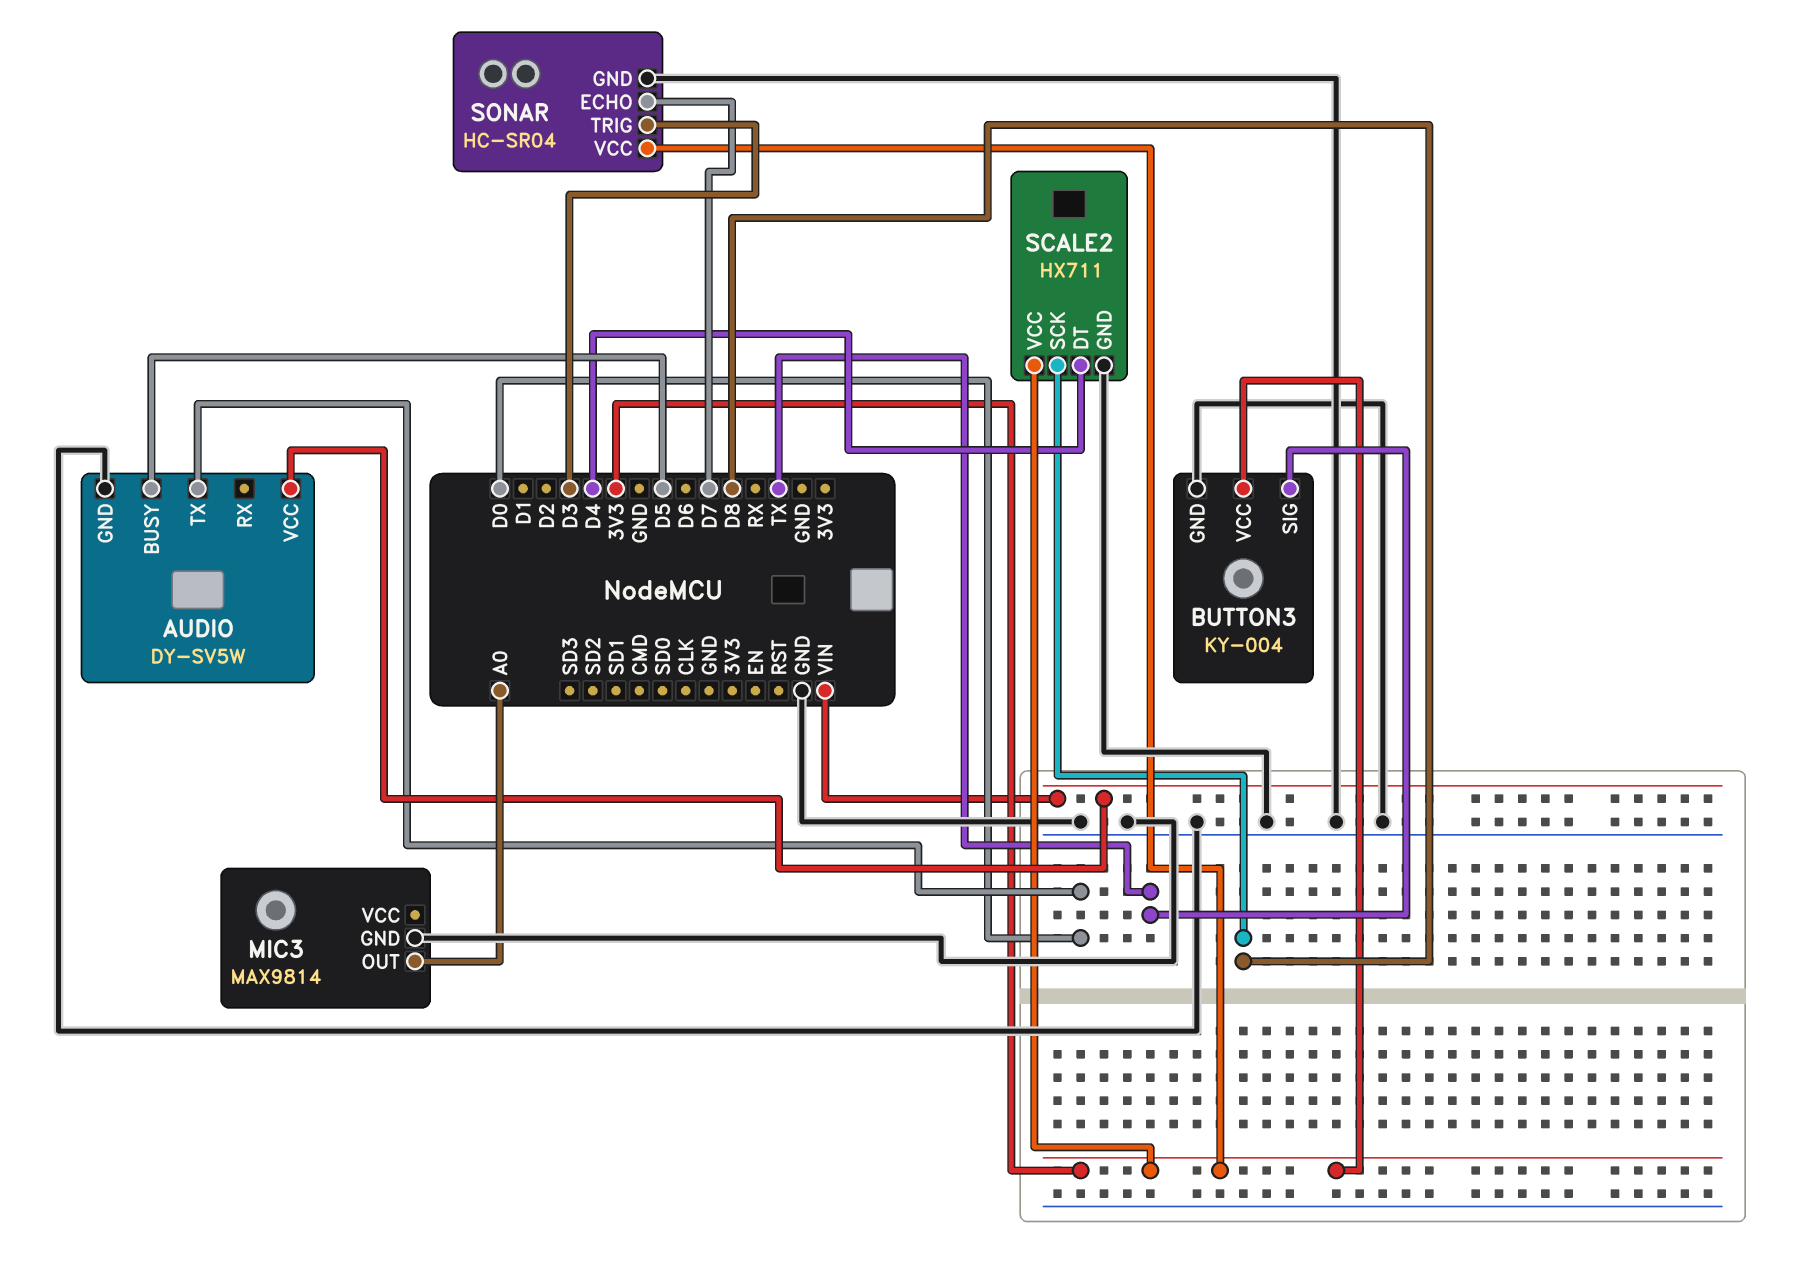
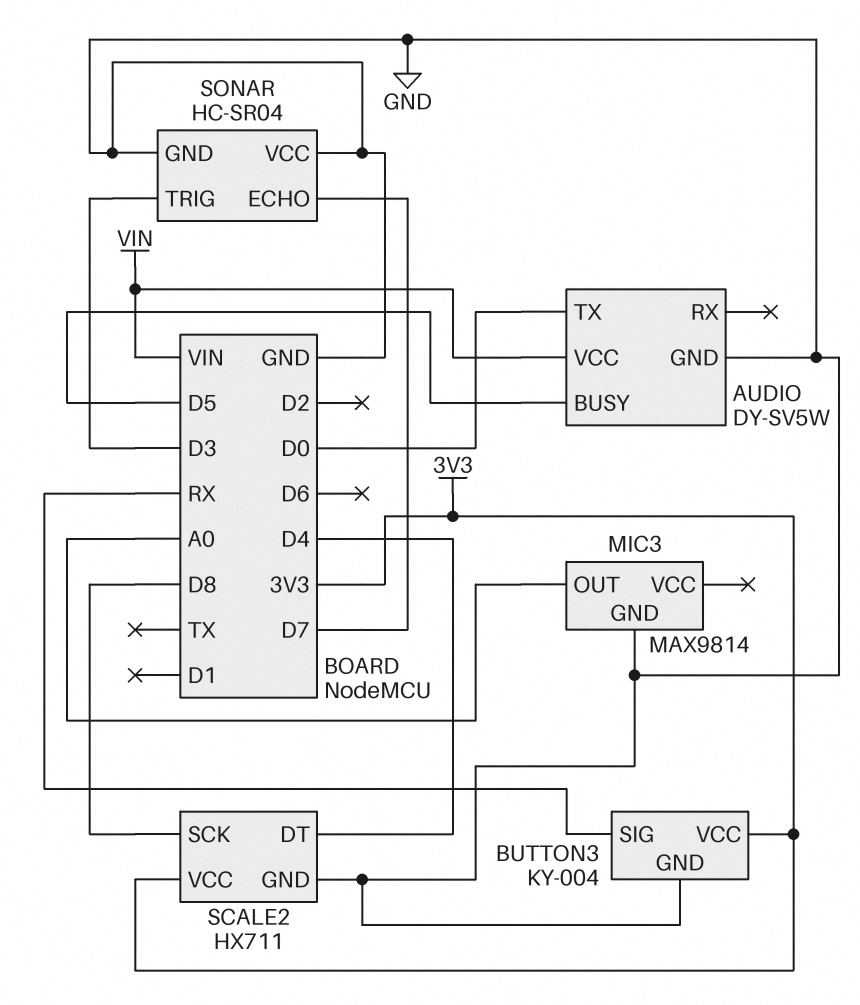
BUTTON3 pin SIG: TX -> RX
SONAR pin VCC: 3V3 -> GND

